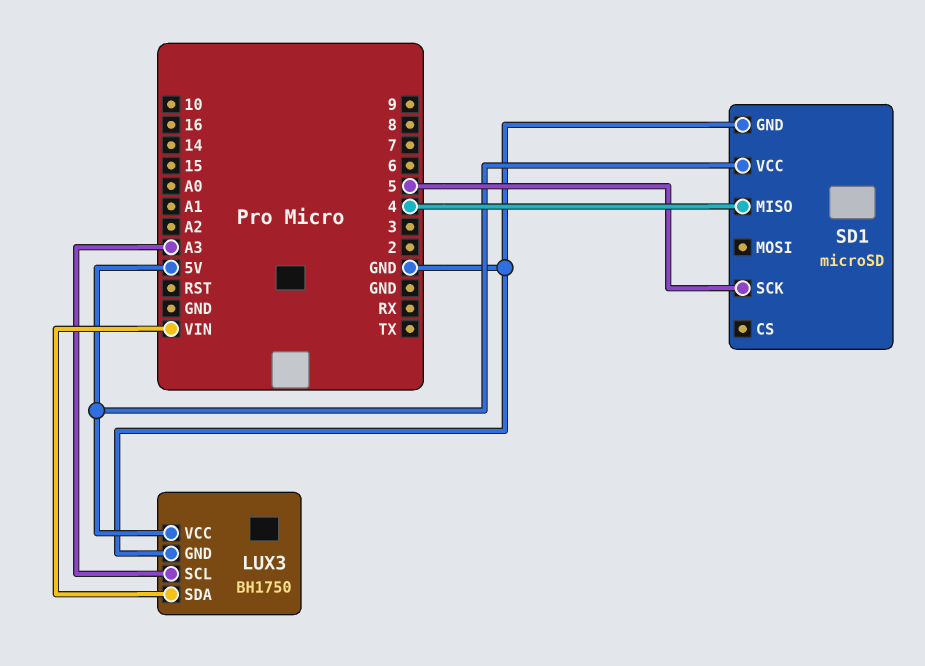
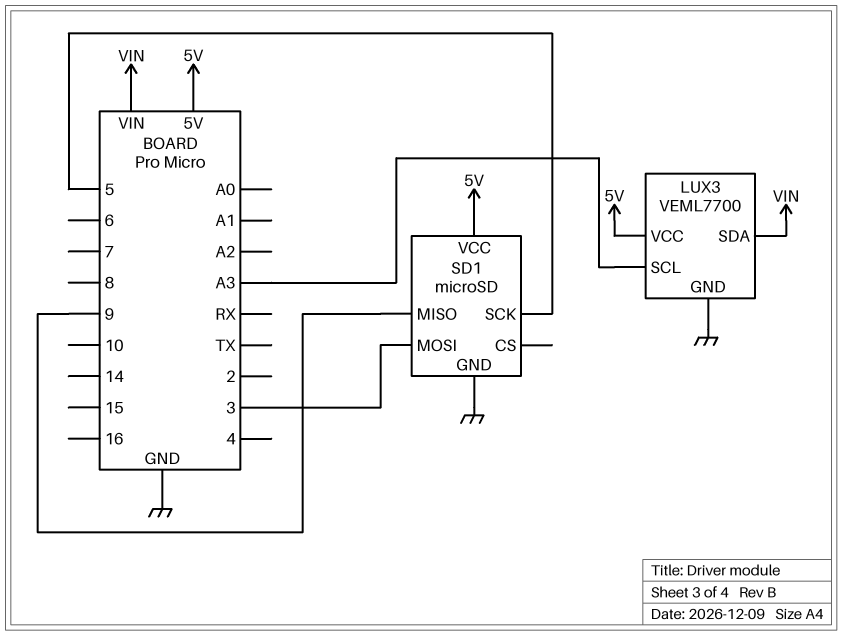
LUX3: BH1750 -> VEML7700
SD1 pin MISO: 4 -> 9
SD1 pin MOSI: none -> 3

